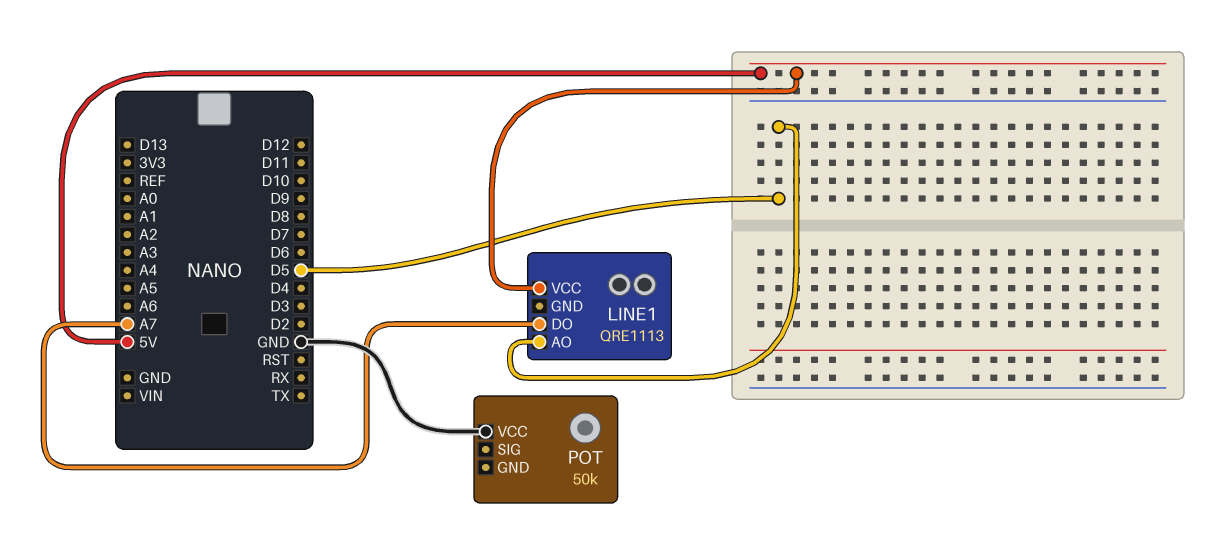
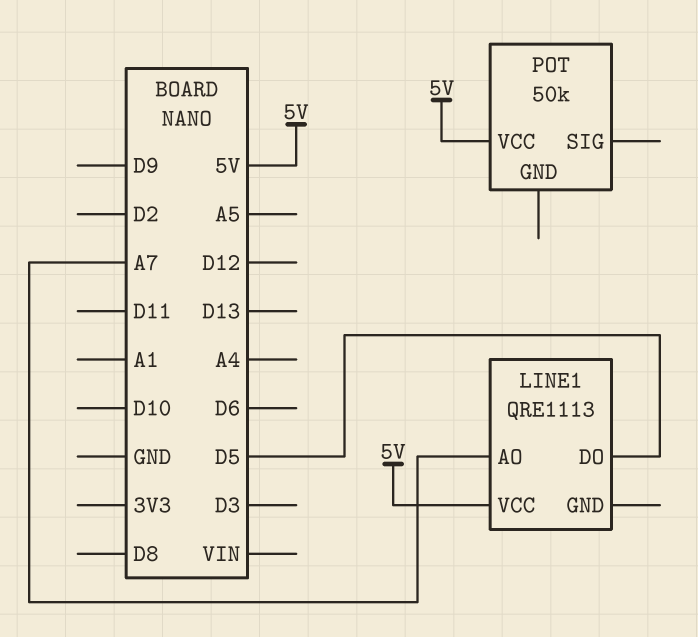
LINE1 pin AO: D5 -> A7
LINE1 pin DO: A7 -> D5
POT pin VCC: GND -> 5V

